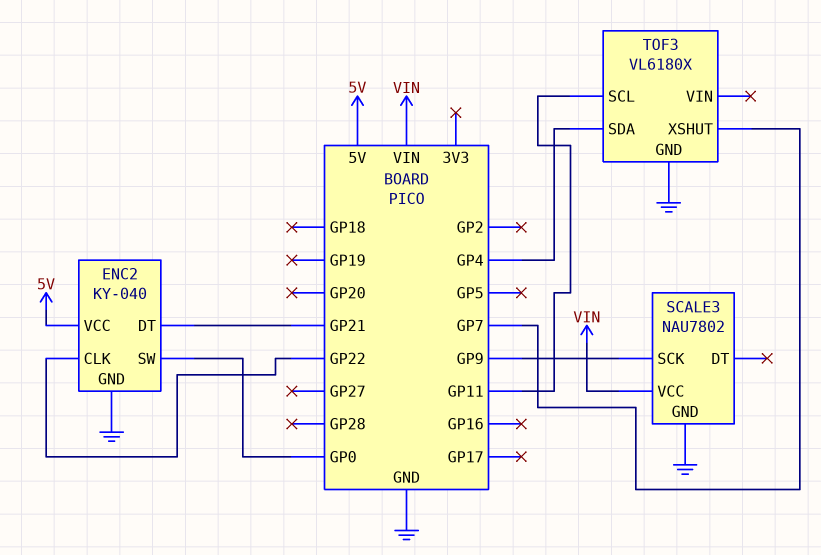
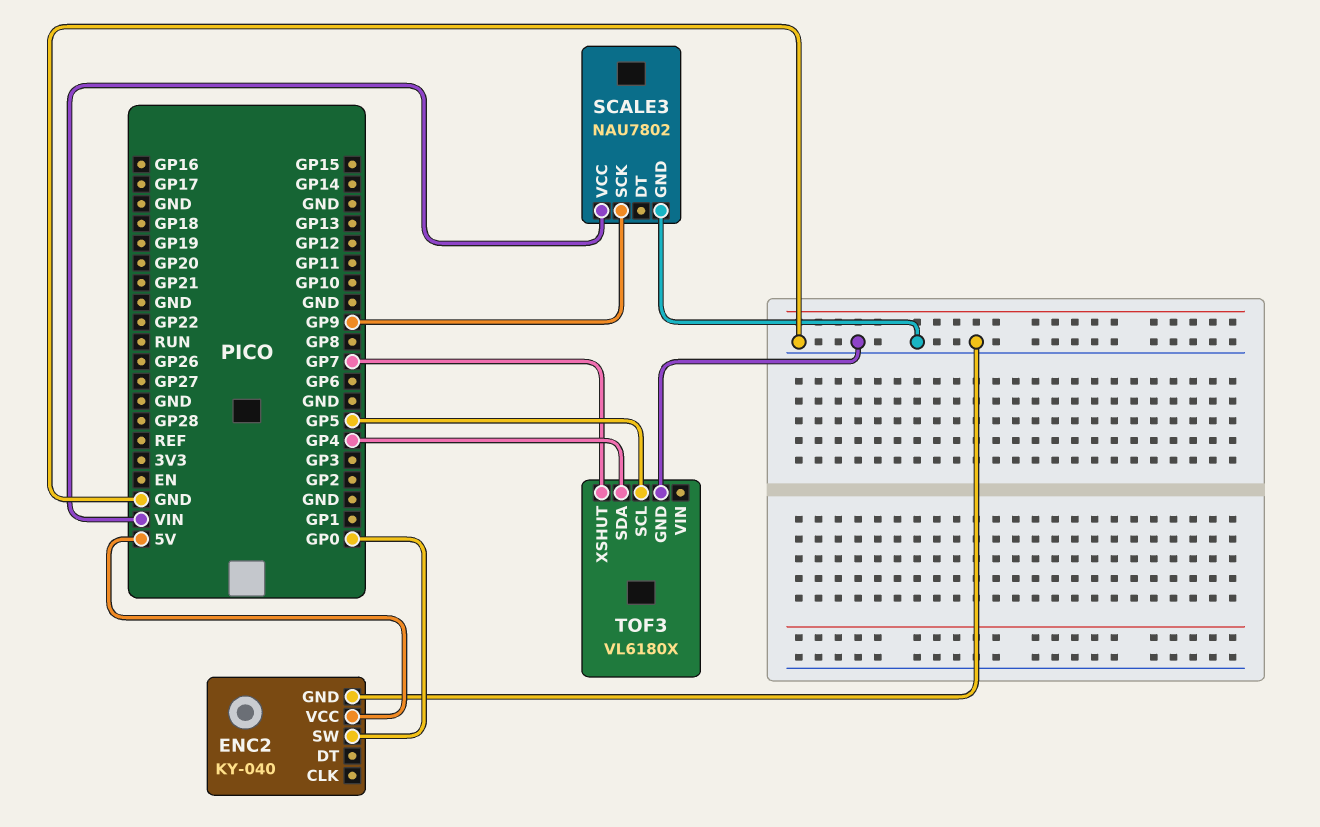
ENC2 pin CLK: GP22 -> none
ENC2 pin DT: GP21 -> none
TOF3 pin SCL: GP11 -> GP5

